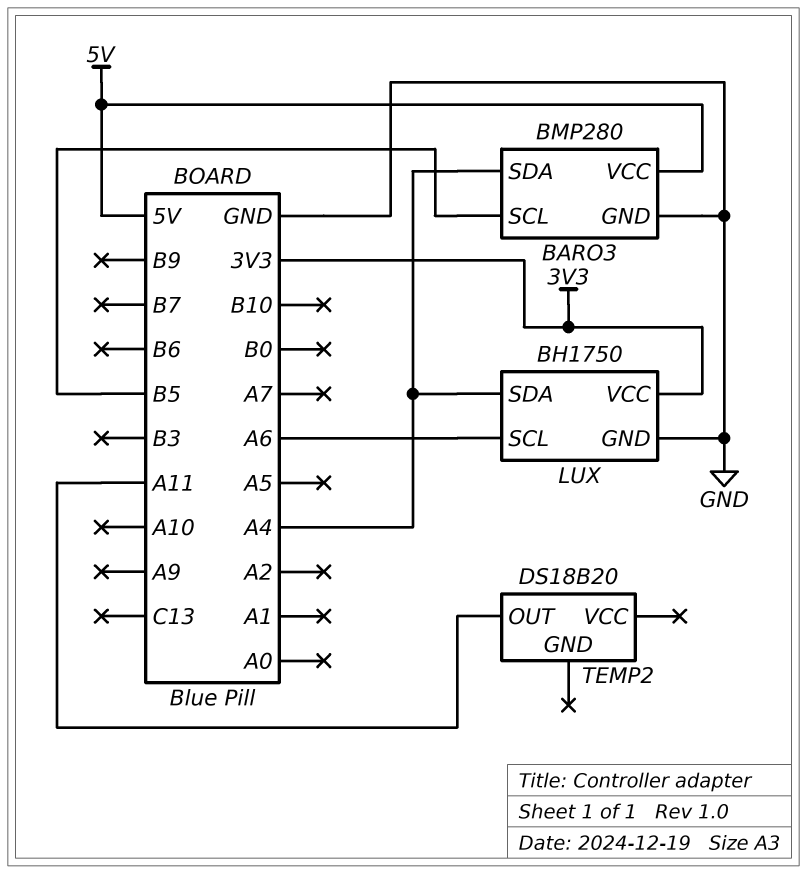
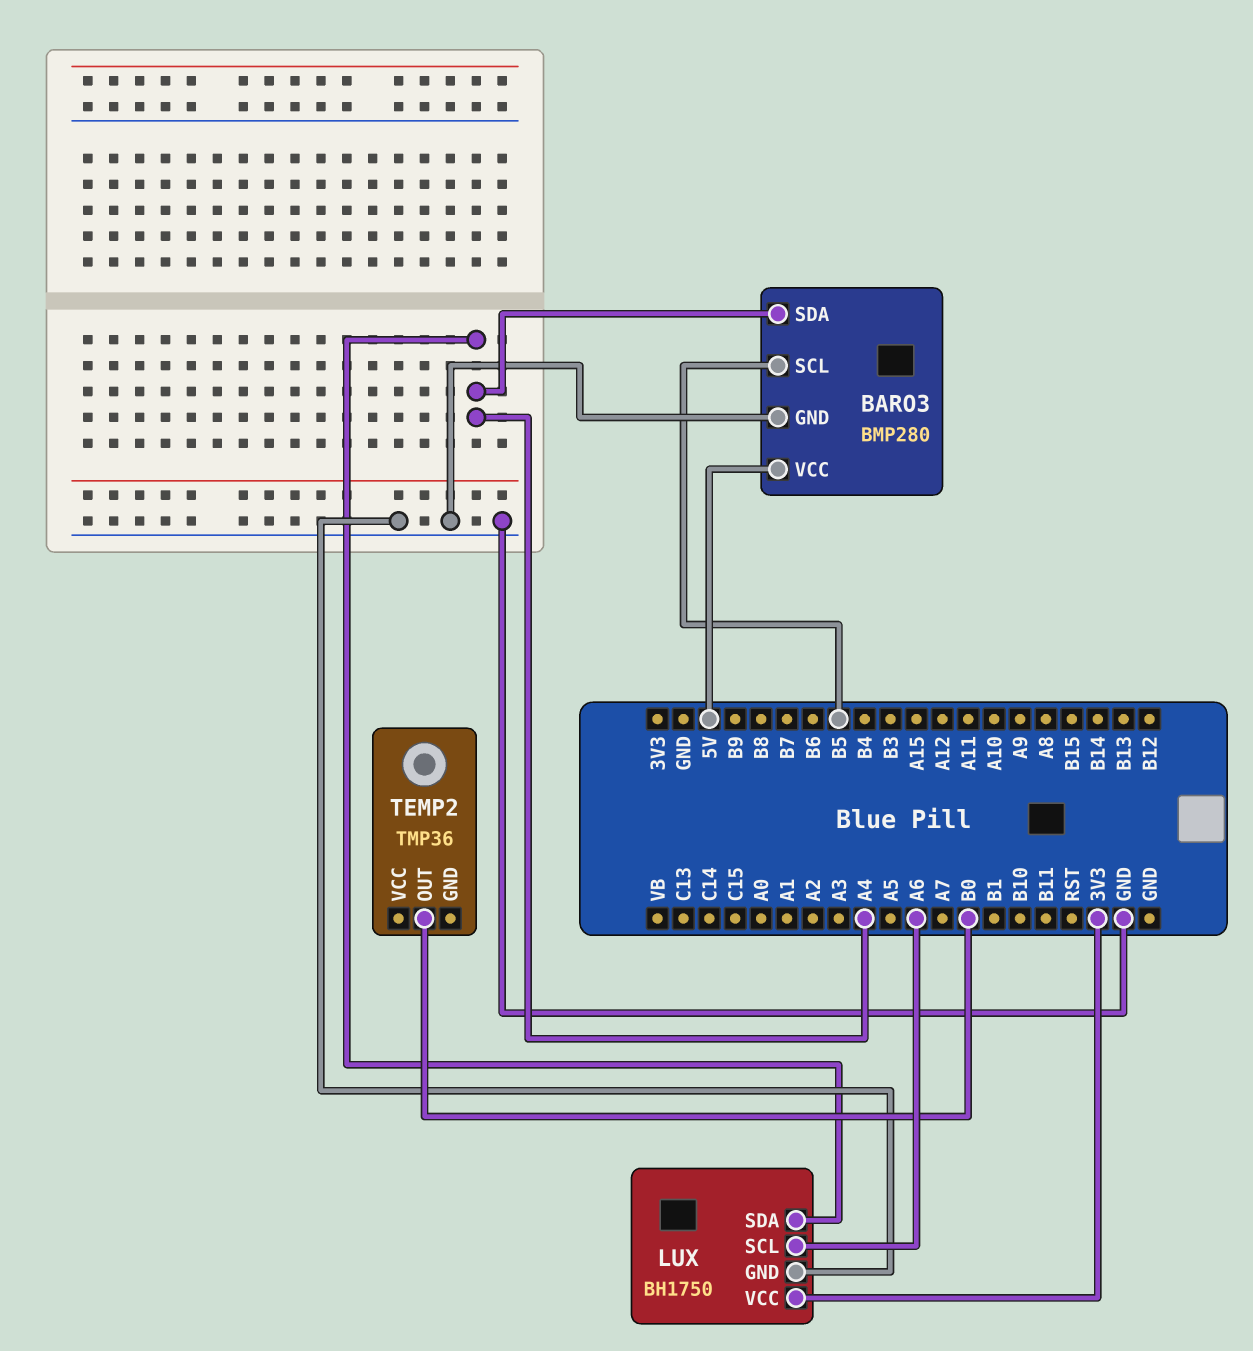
TEMP2: DS18B20 -> TMP36
TEMP2 pin OUT: A11 -> B0

